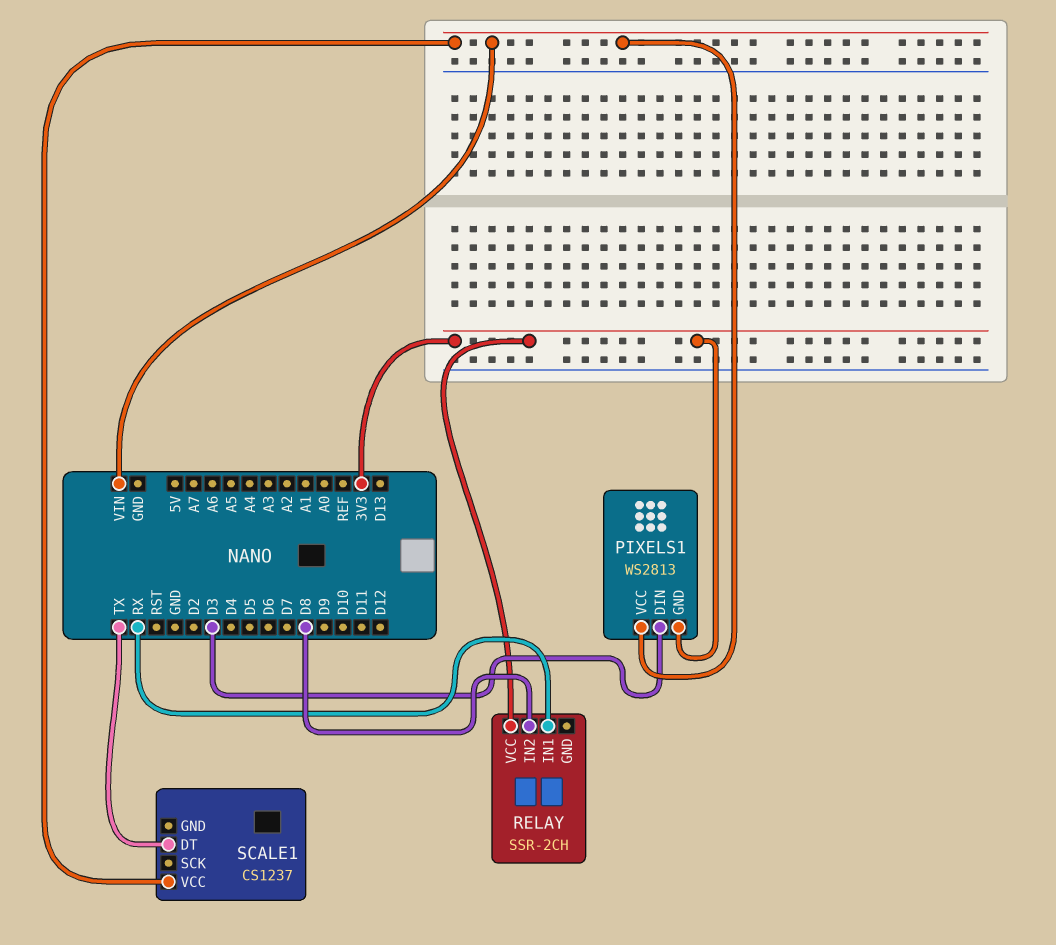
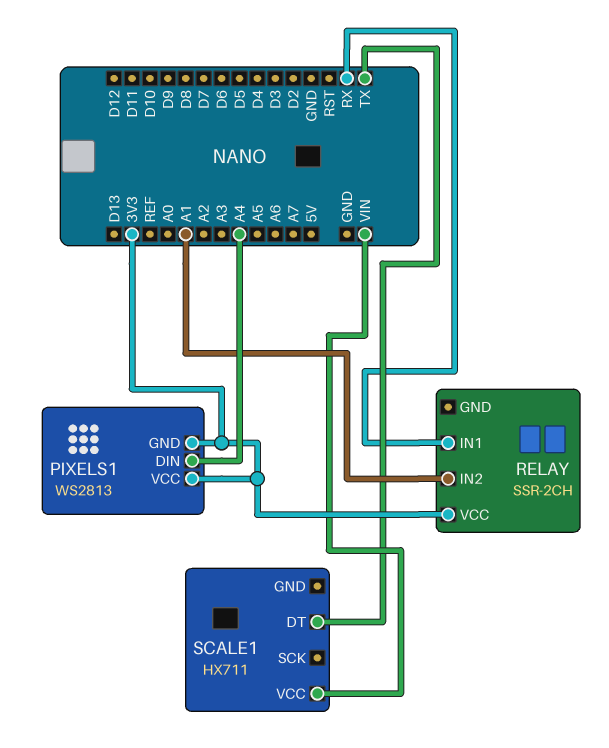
PIXELS1 pin DIN: D3 -> A4
PIXELS1 pin VCC: VIN -> 3V3
RELAY pin IN2: D8 -> A1
SCALE1: CS1237 -> HX711

